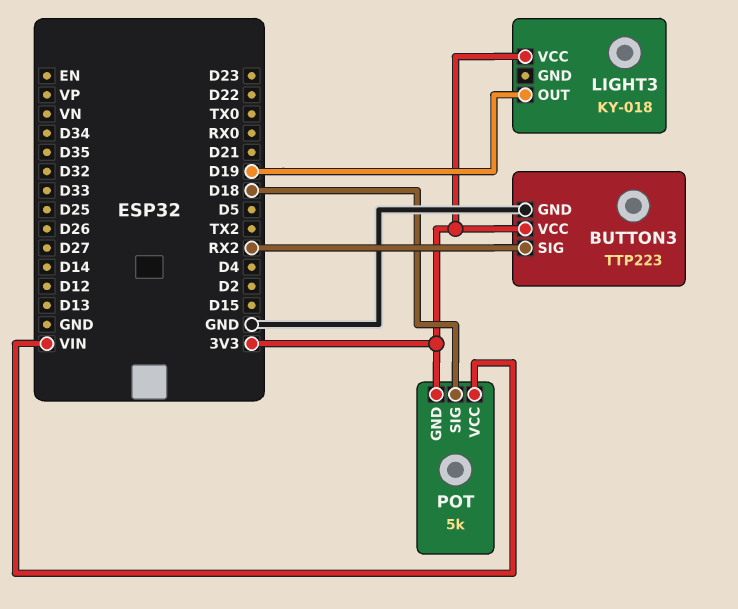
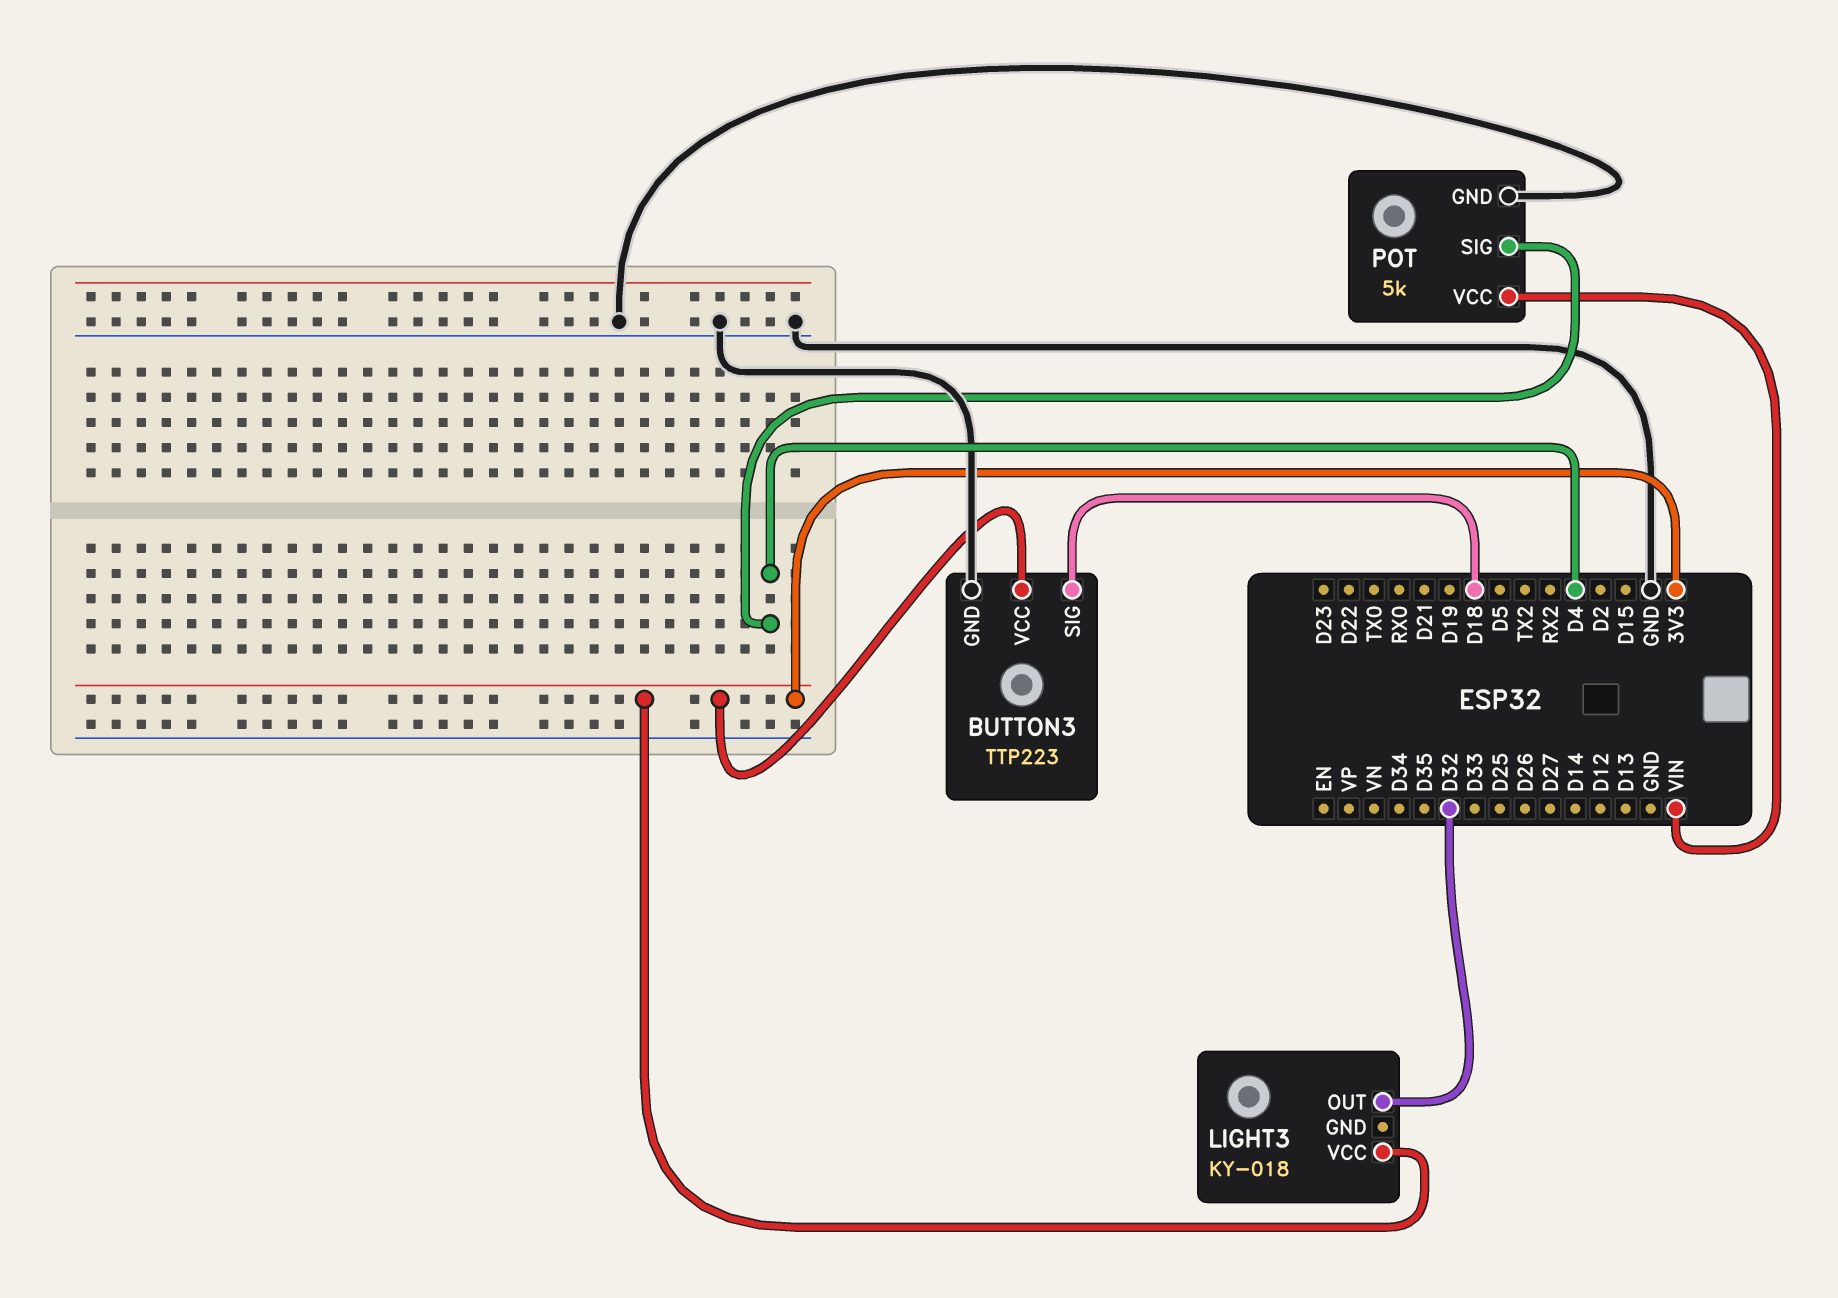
BUTTON3 pin SIG: RX2 -> D18
LIGHT3 pin OUT: D19 -> D32
POT pin GND: 3V3 -> GND
POT pin SIG: D18 -> D4

